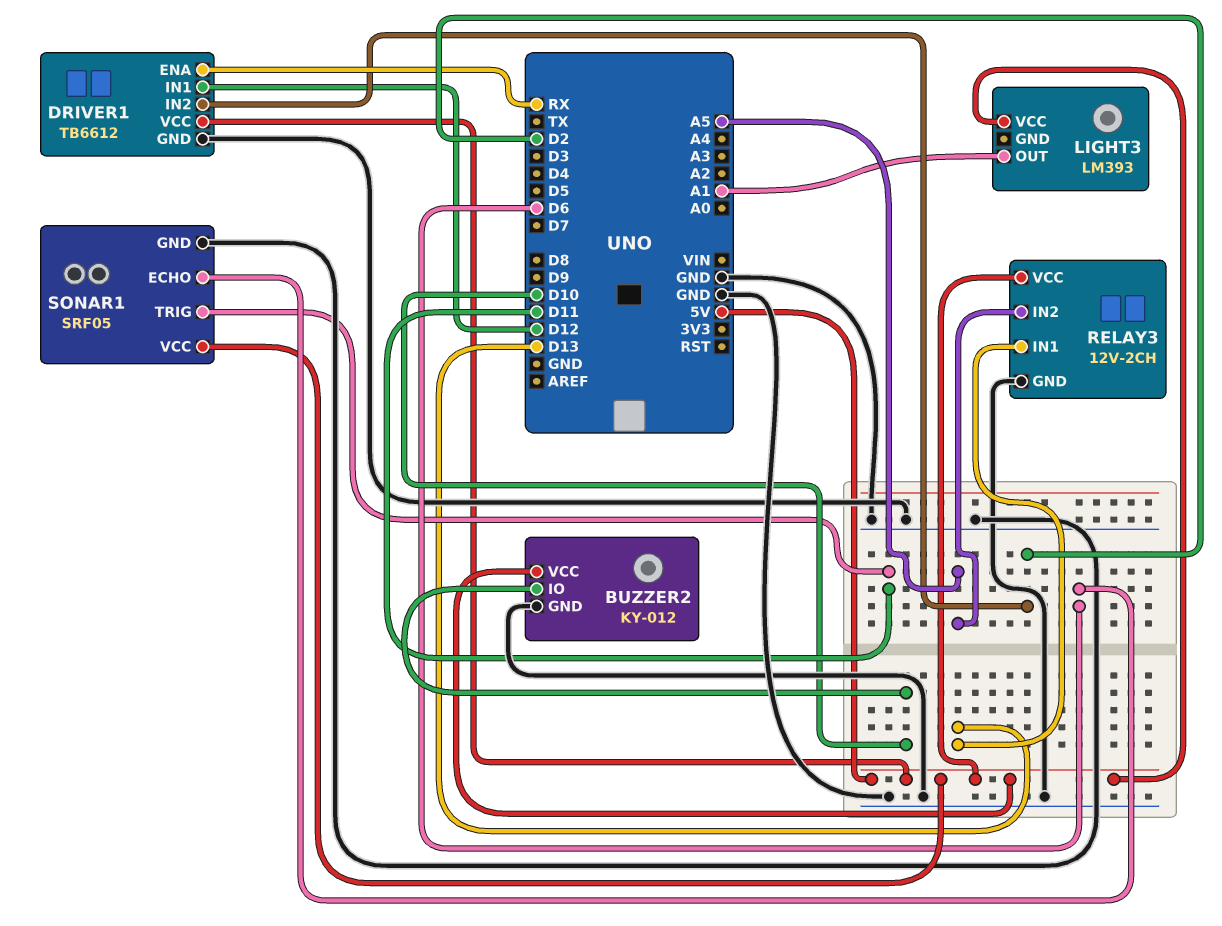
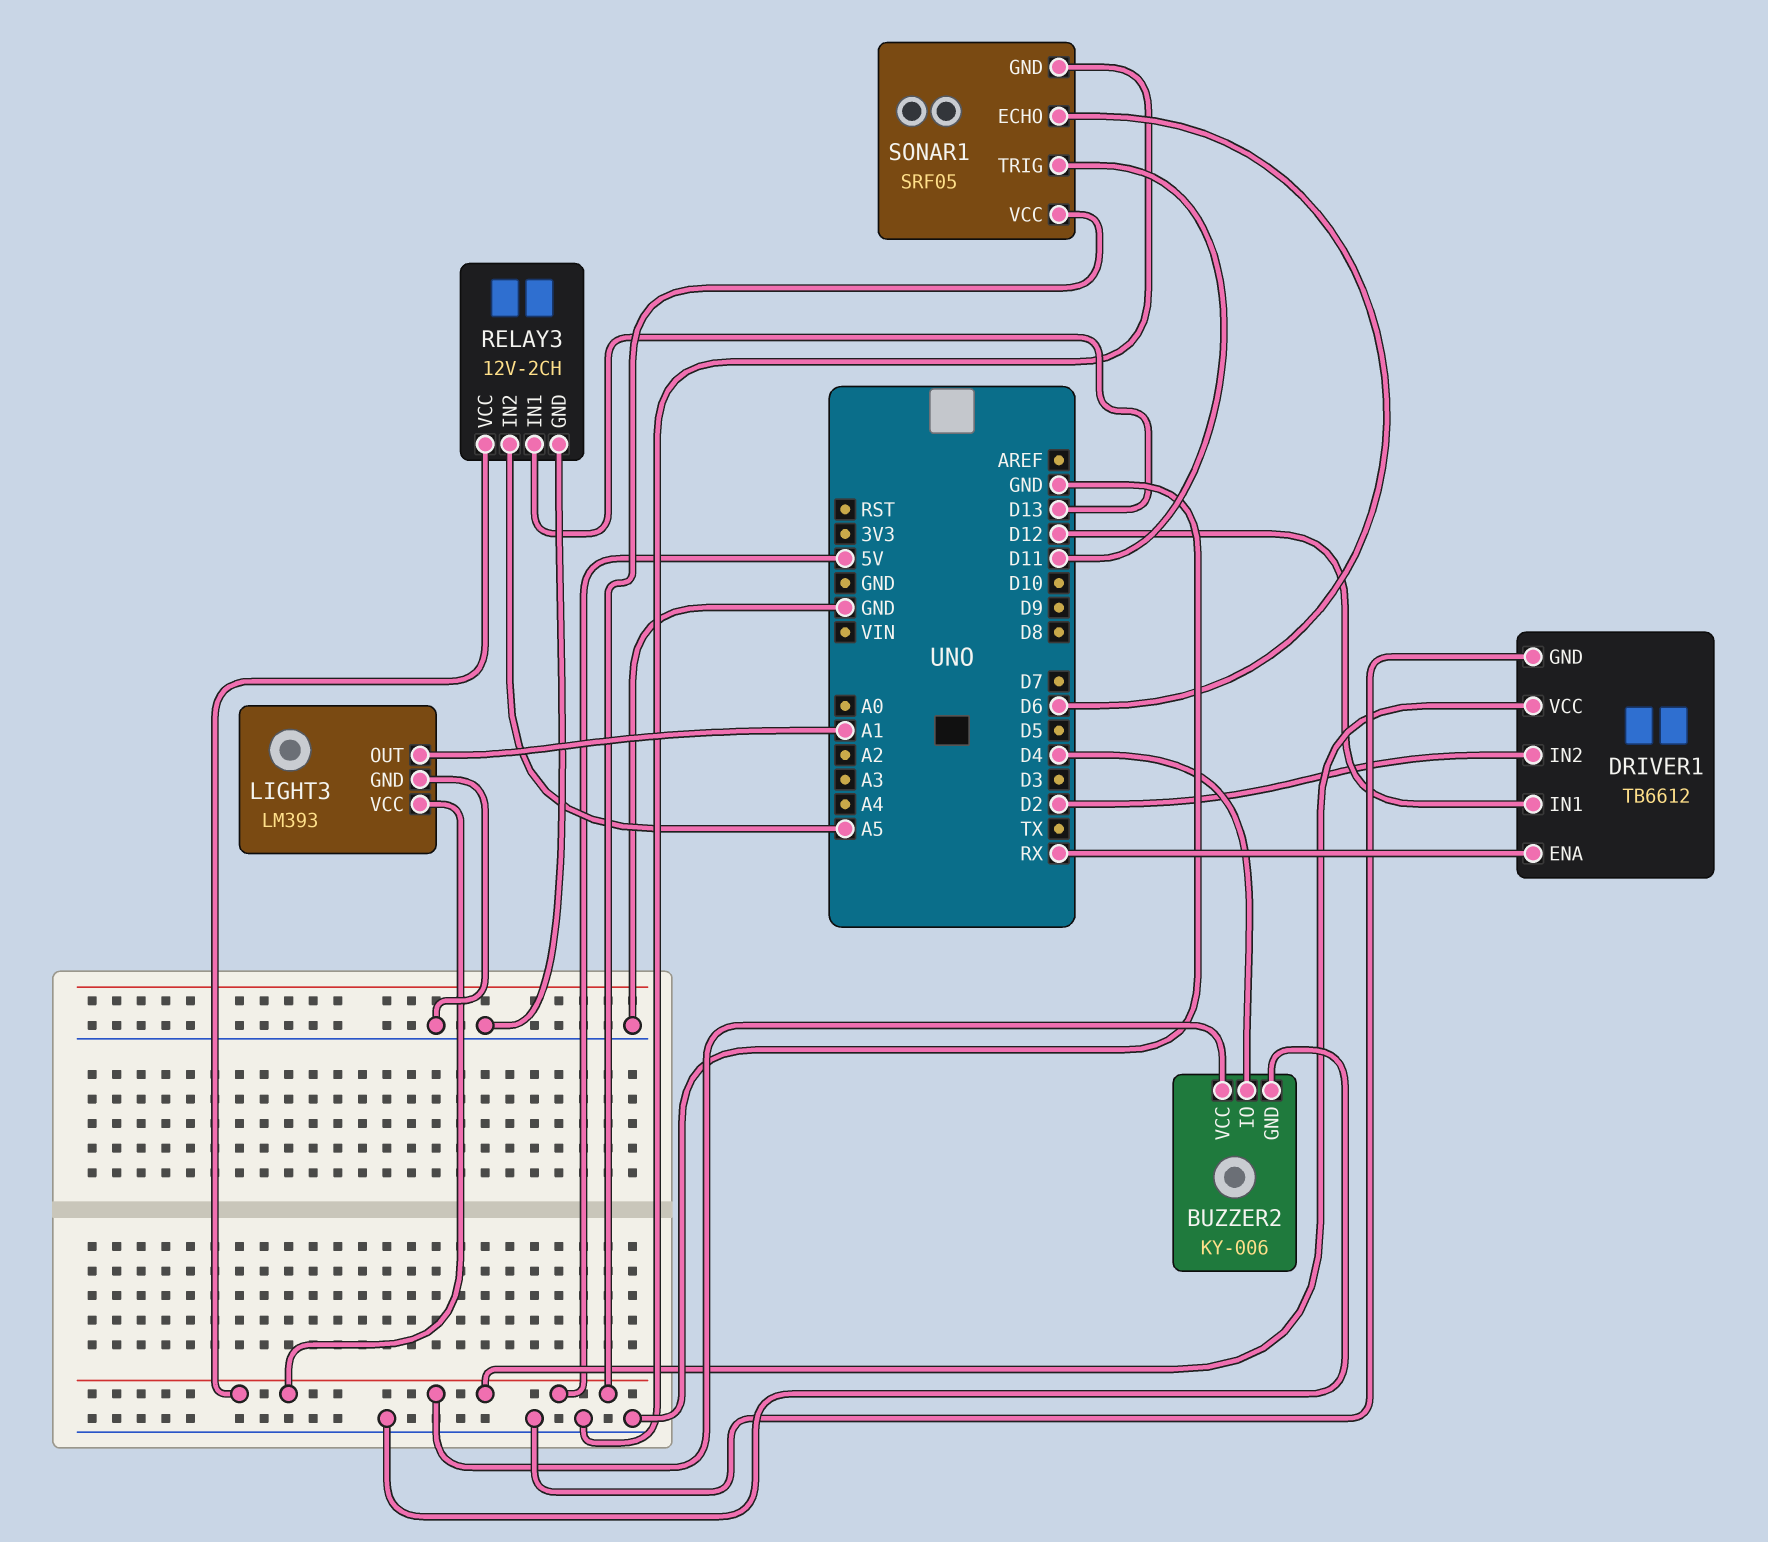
BUZZER2: KY-012 -> KY-006
BUZZER2 pin IO: D10 -> D4
LIGHT3 pin GND: none -> GND

